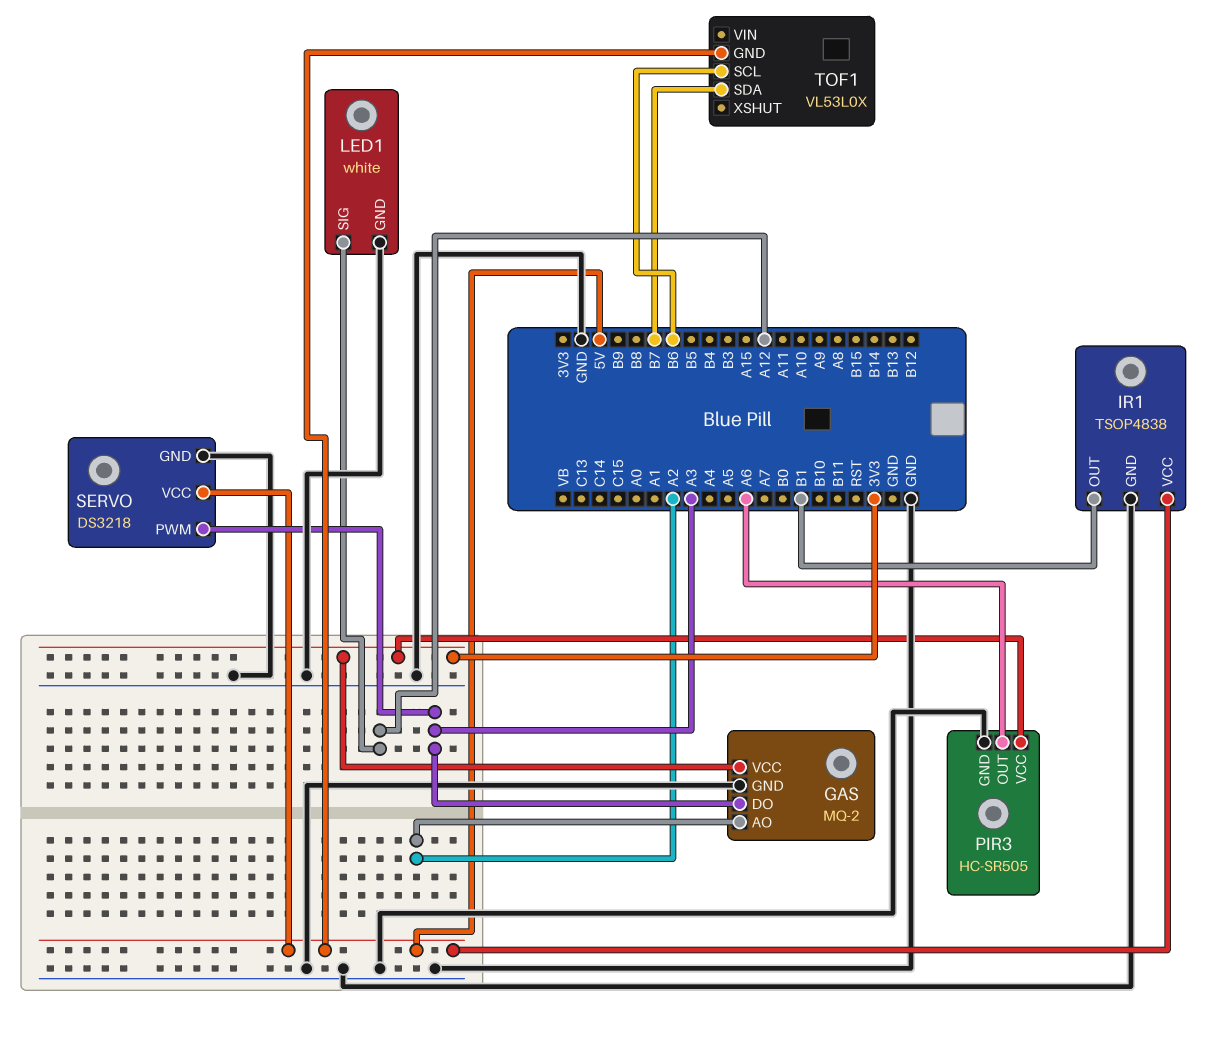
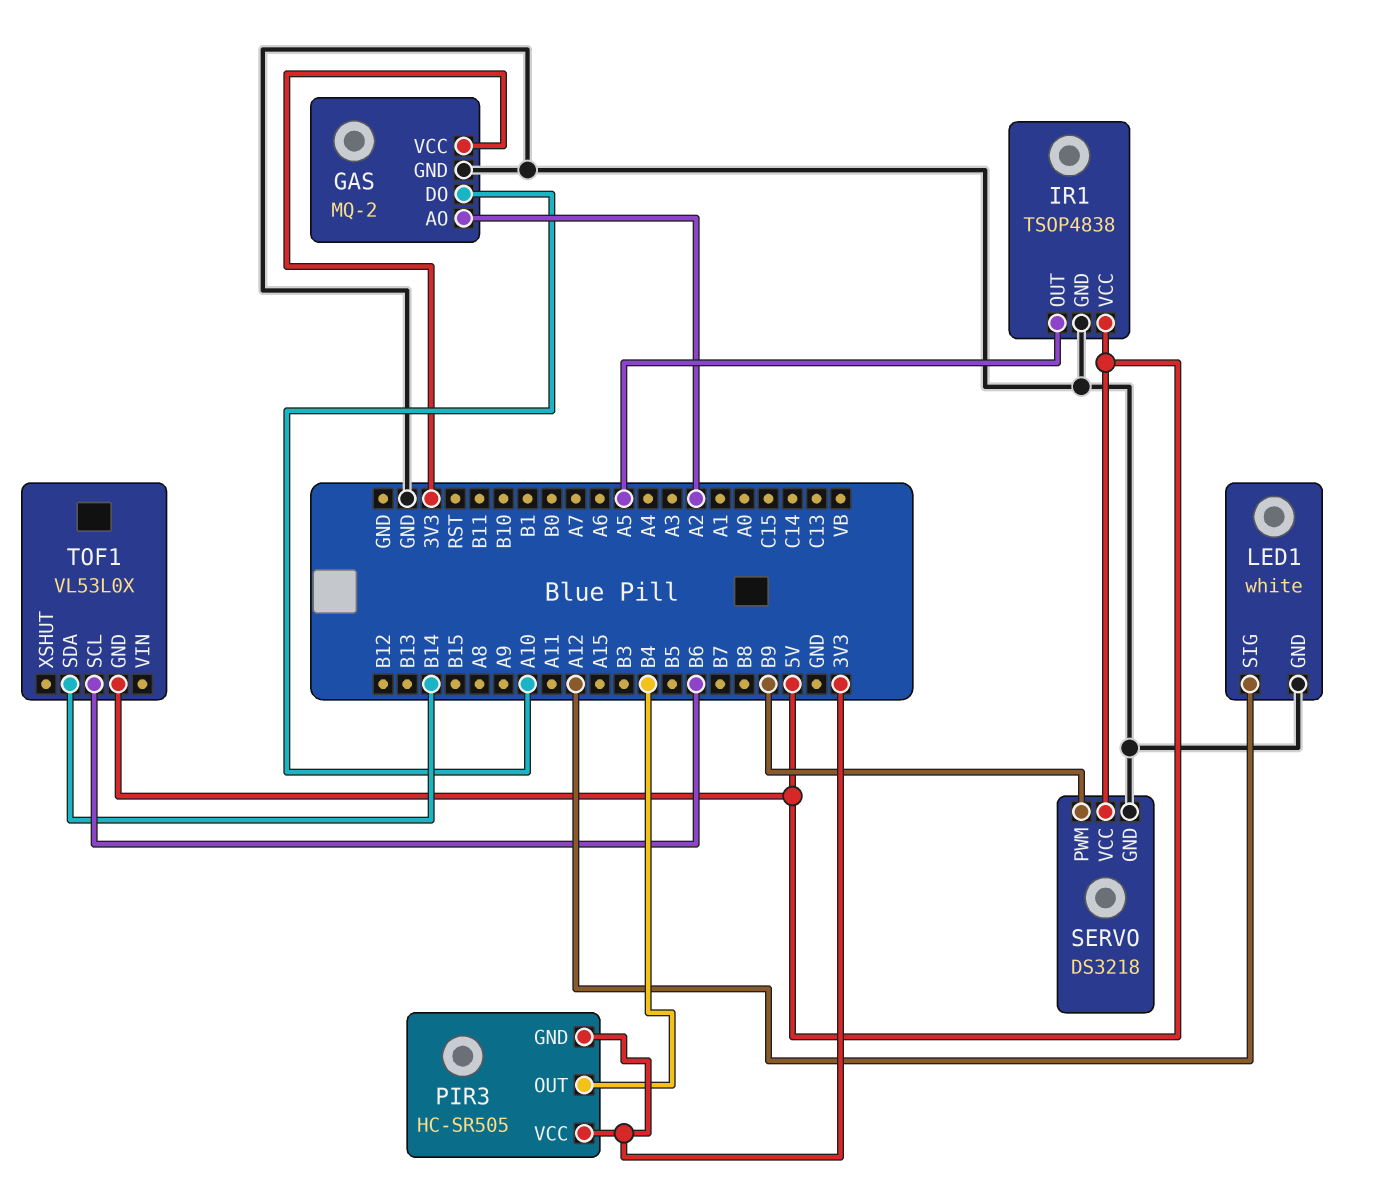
GAS pin DO: A3 -> A10
IR1 pin OUT: B1 -> A5
PIR3 pin GND: GND -> 3V3
PIR3 pin OUT: A6 -> B4
SERVO pin PWM: A3 -> B9
TOF1 pin SDA: B7 -> B14

